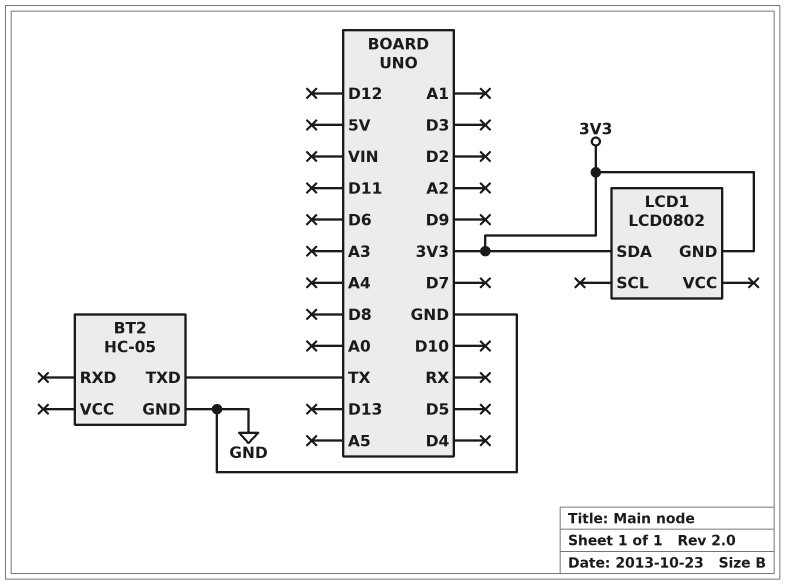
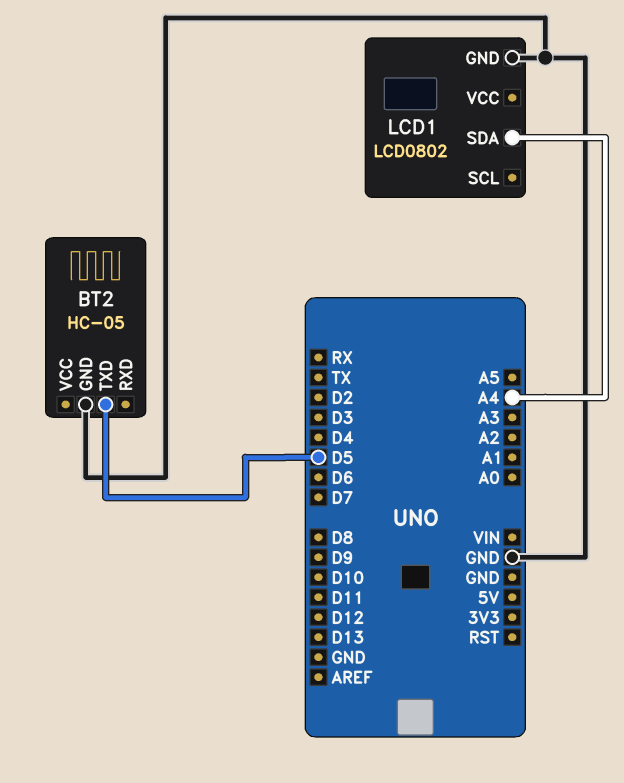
BT2 pin TXD: TX -> D5
LCD1 pin GND: 3V3 -> GND
LCD1 pin SDA: 3V3 -> A4

